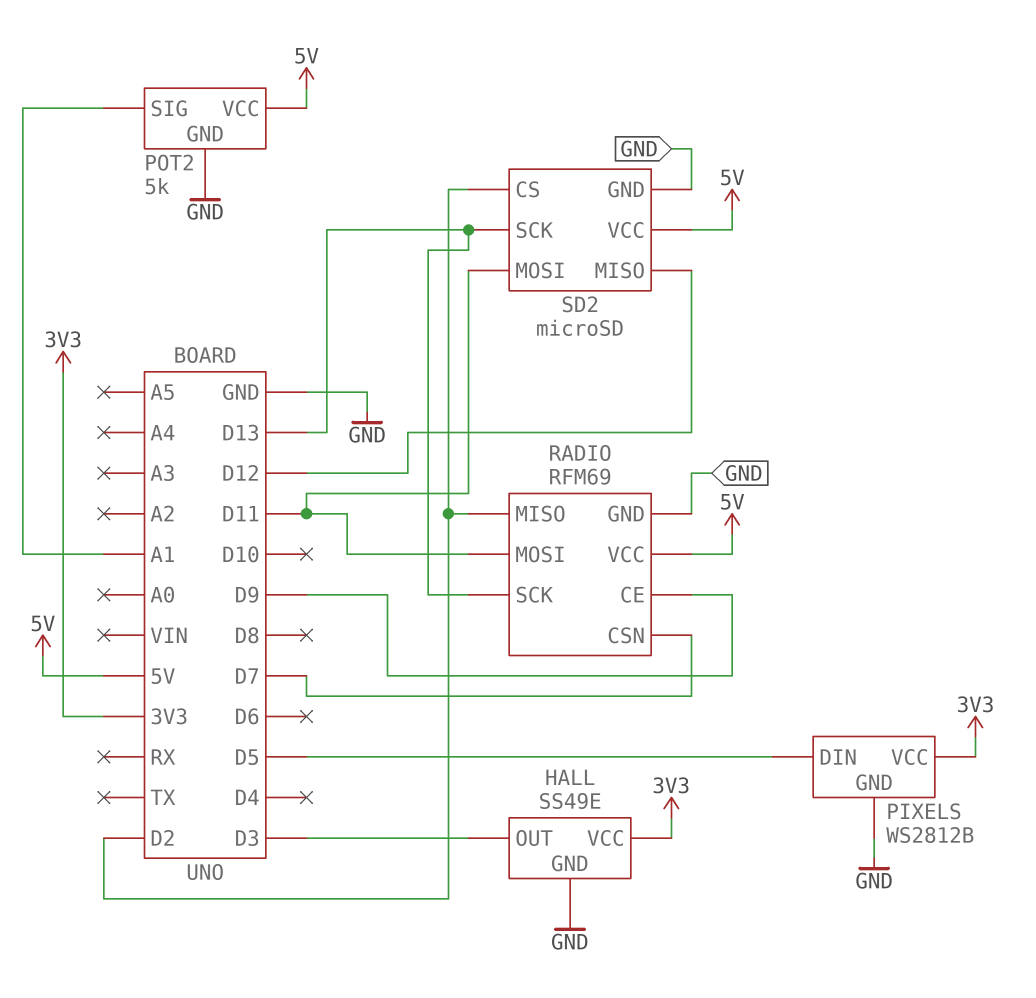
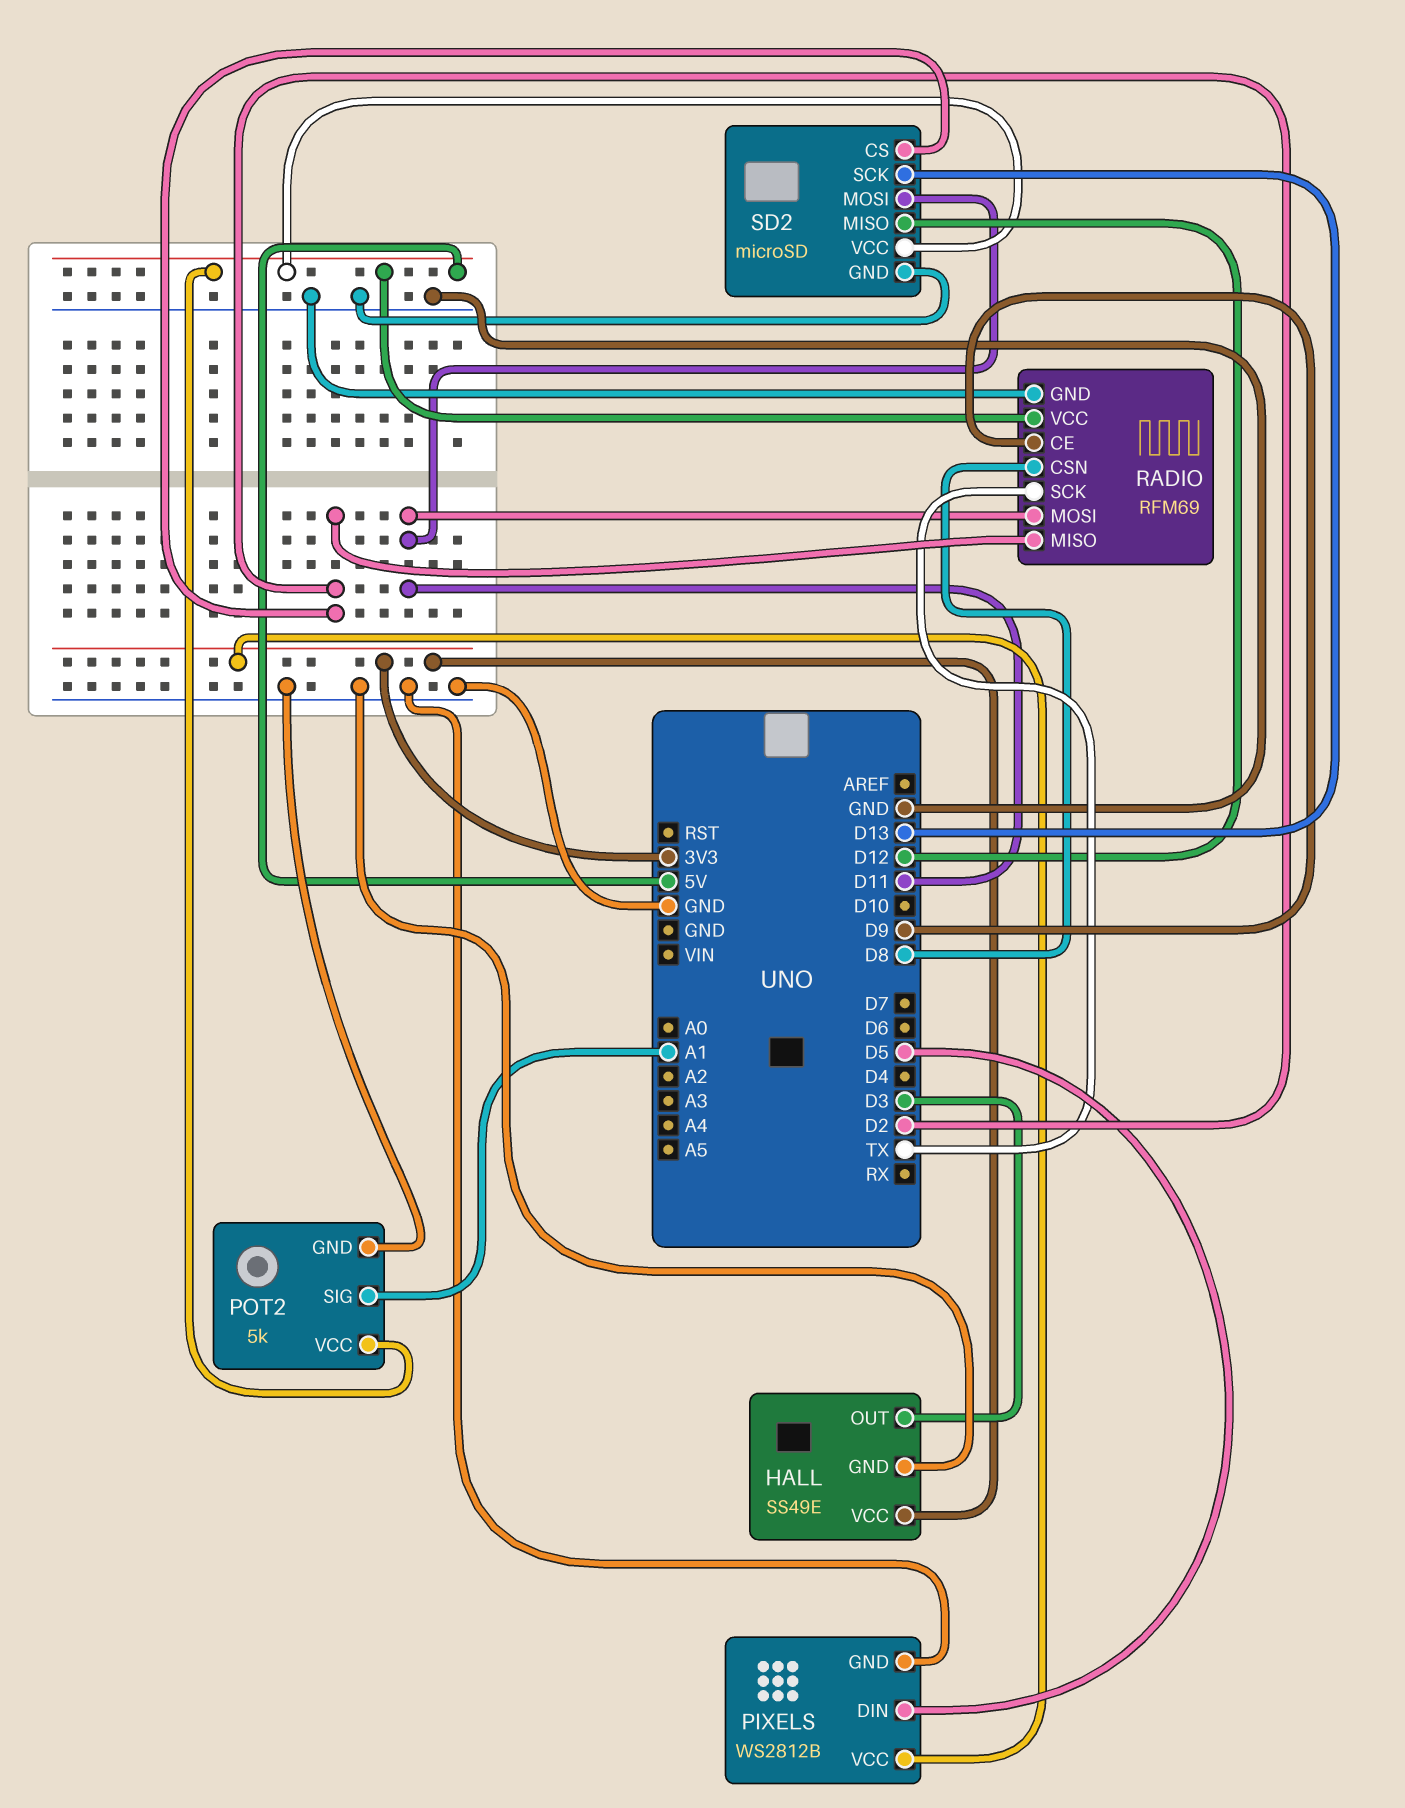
RADIO pin CSN: D7 -> D8
RADIO pin SCK: D13 -> TX

